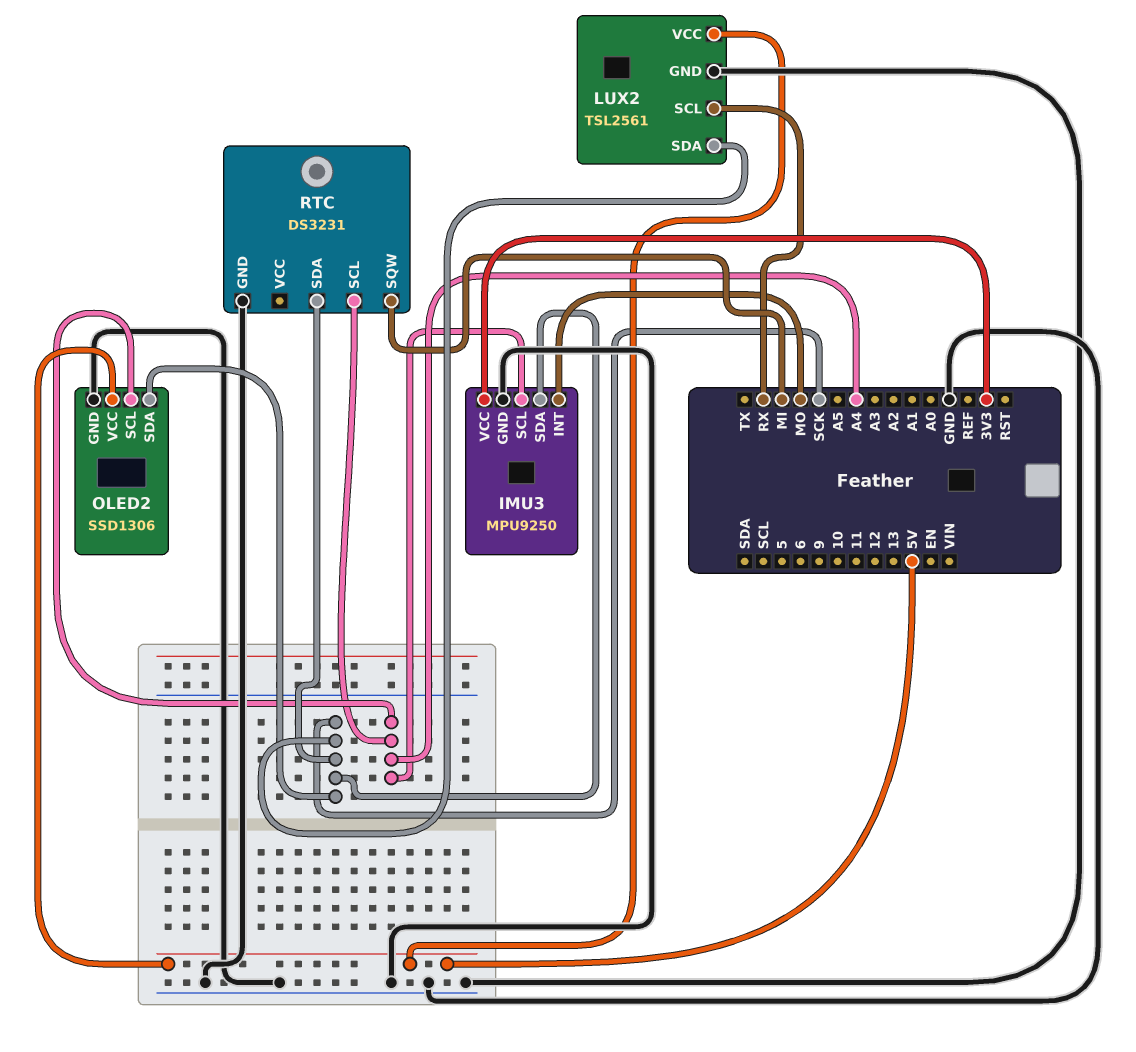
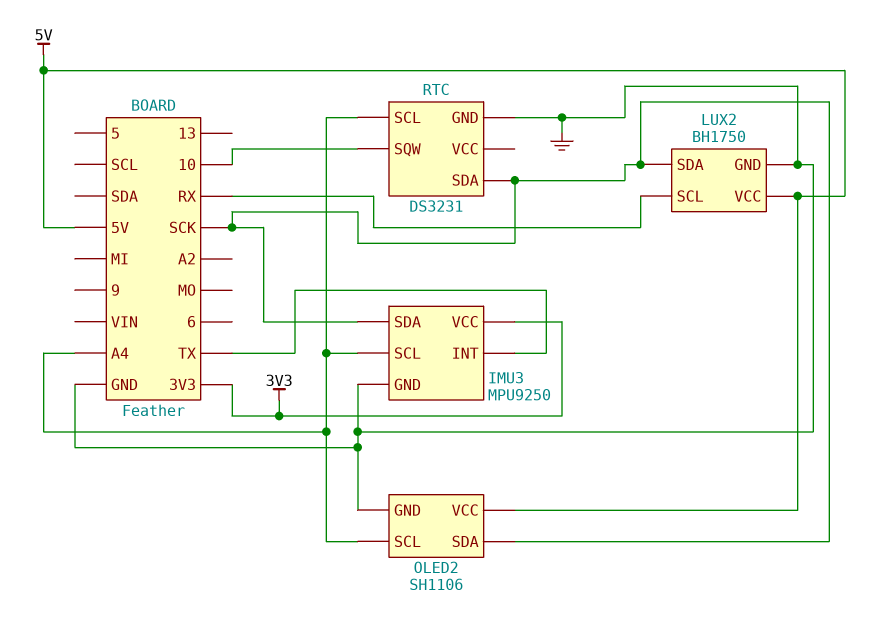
IMU3 pin INT: MO -> TX
LUX2: TSL2561 -> BH1750
OLED2: SSD1306 -> SH1106
RTC pin SQW: MI -> 10

